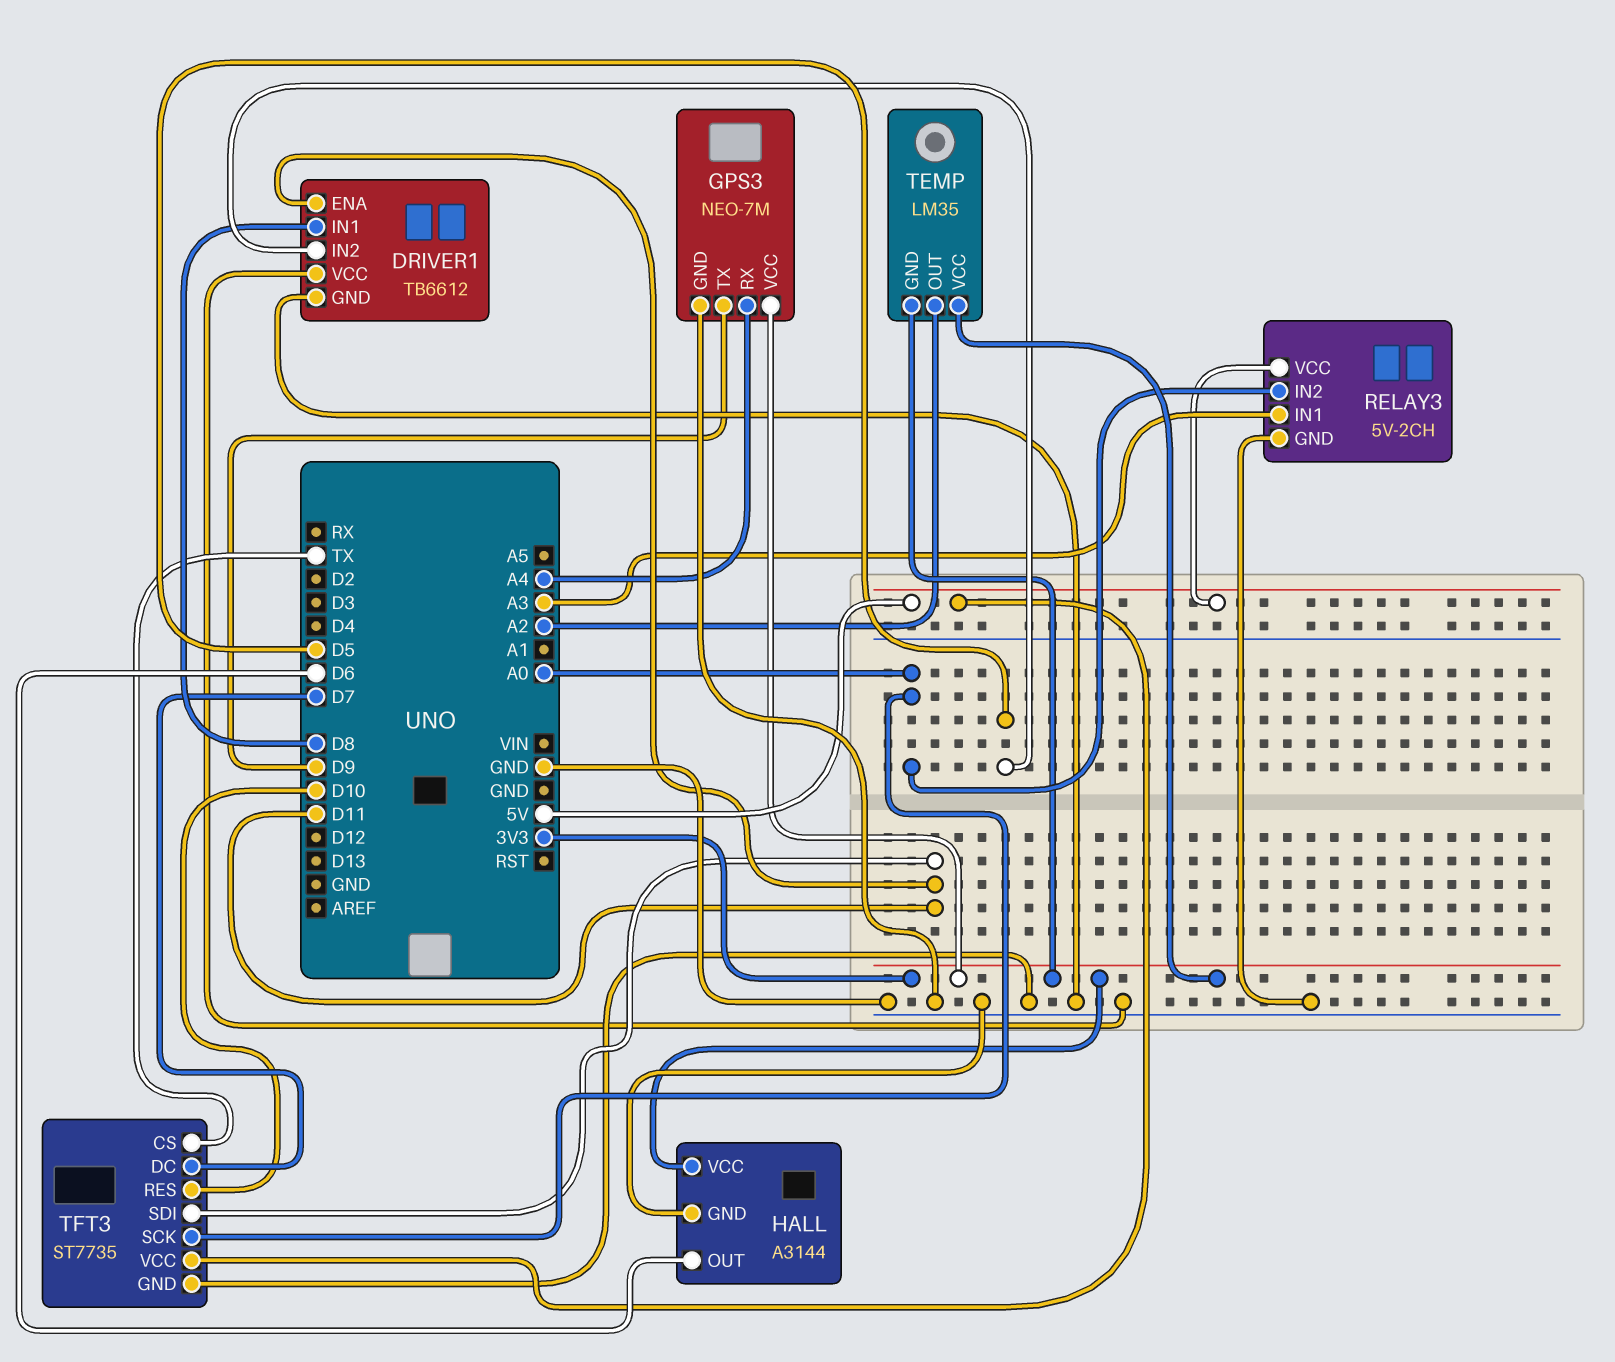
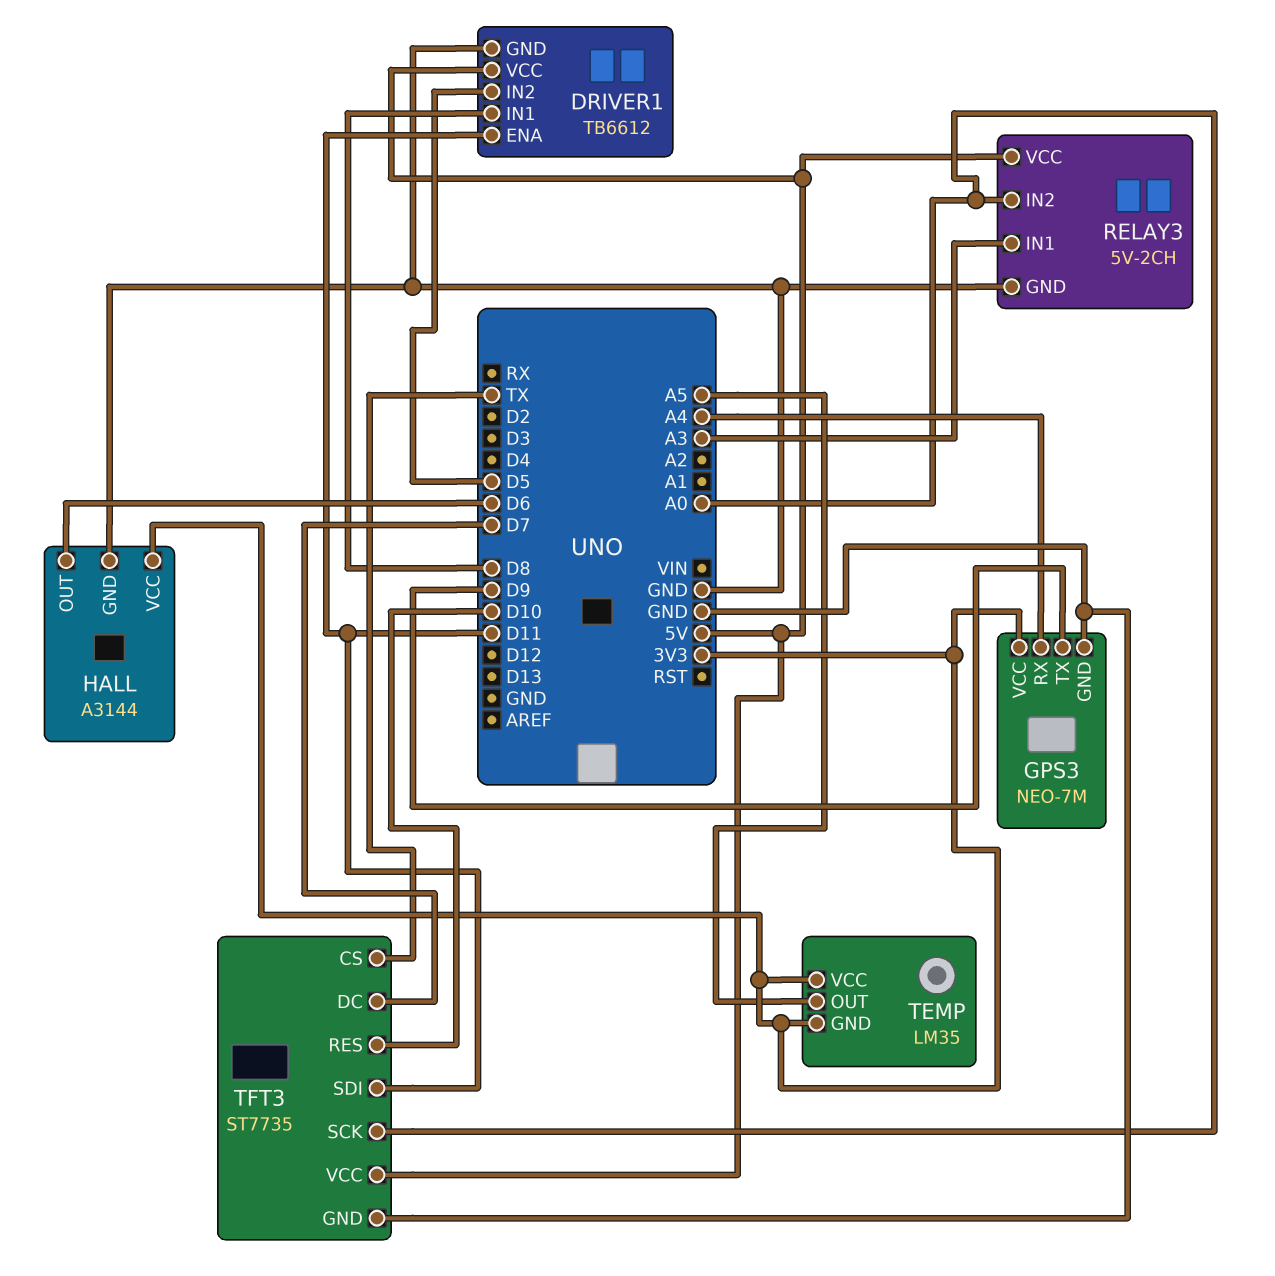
DRIVER1 pin VCC: GND -> 5V
TEMP pin OUT: A2 -> A5

